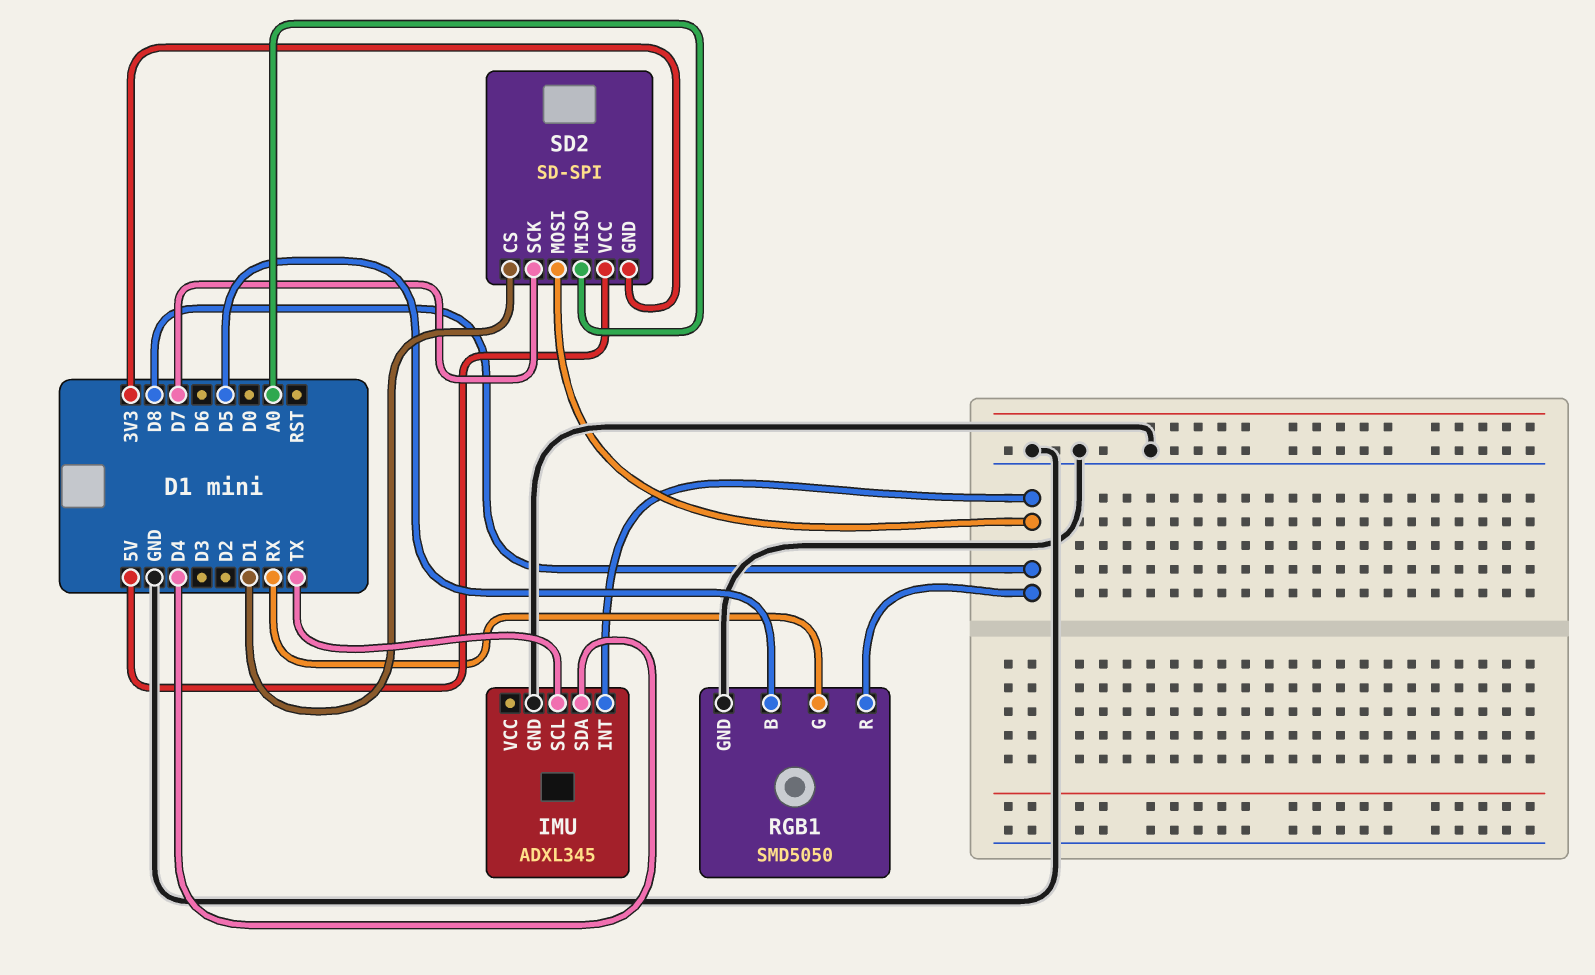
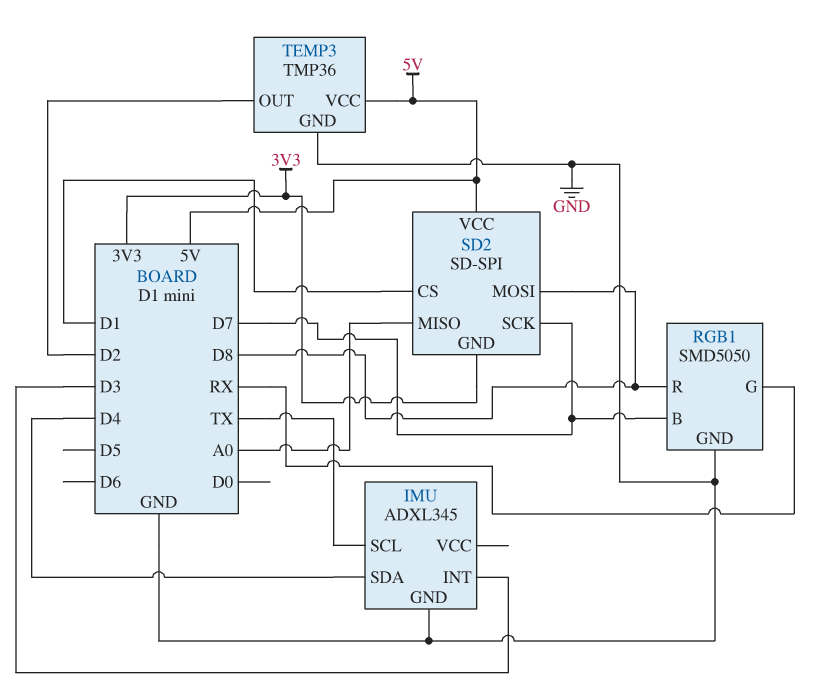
IMU pin INT: D8 -> D3
RGB1 pin B: D5 -> D7
TEMP3: none -> TMP36
TEMP3 pin GND: none -> GND
TEMP3 pin OUT: none -> D2
TEMP3 pin VCC: none -> 5V

